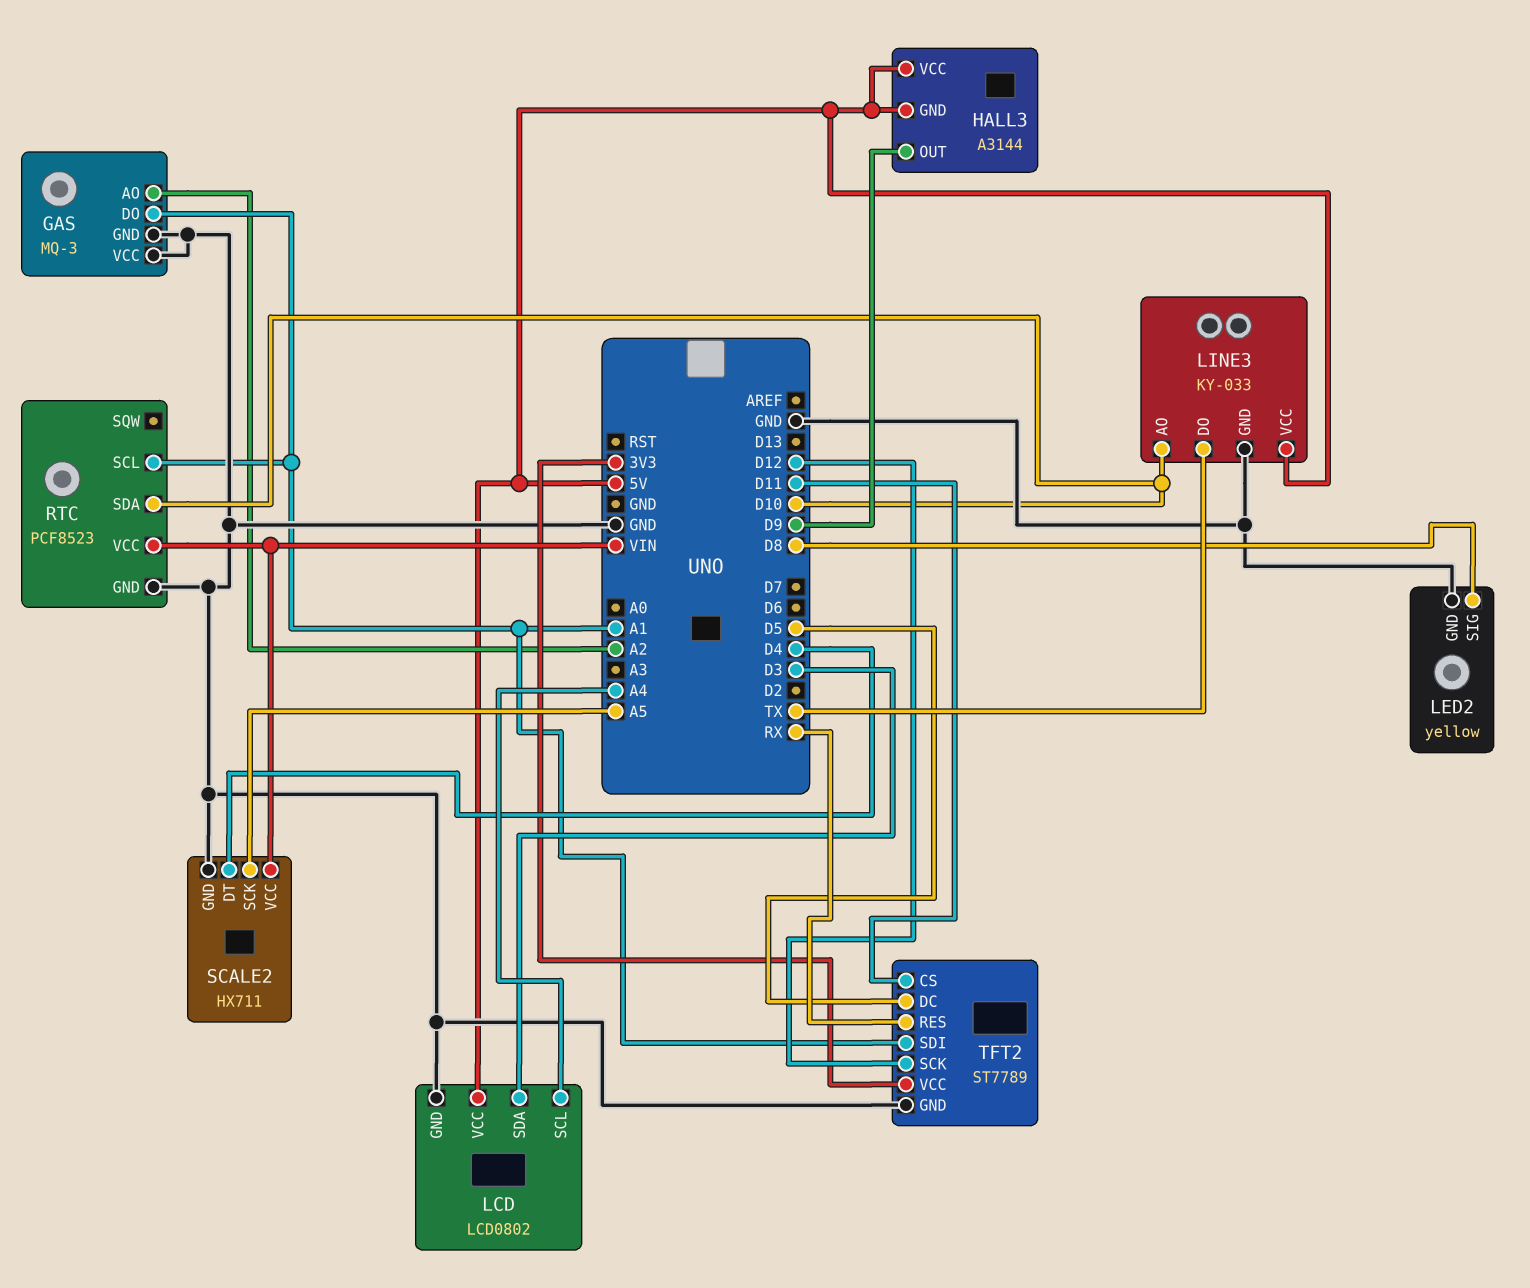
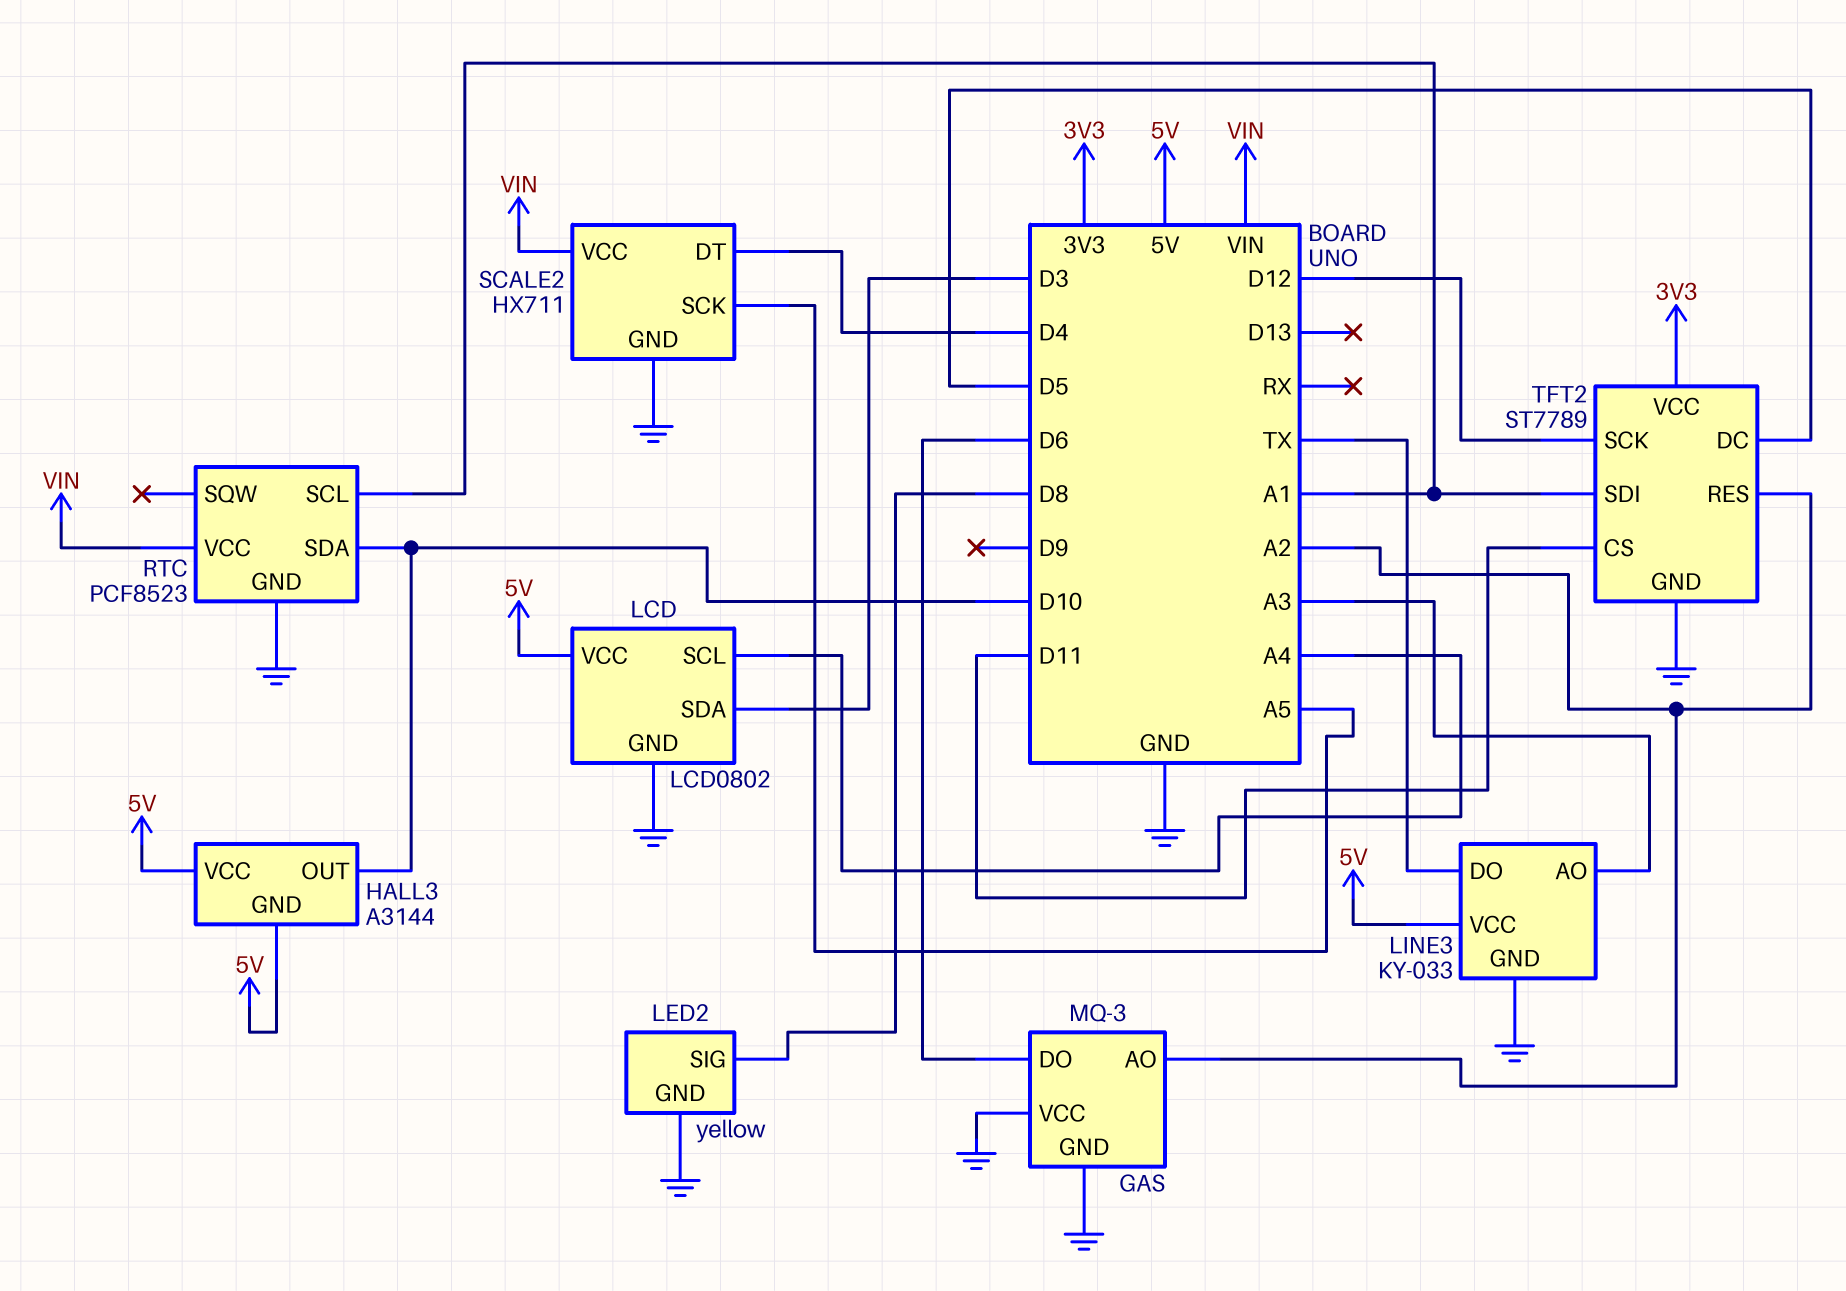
GAS pin DO: A1 -> D6
HALL3 pin OUT: D9 -> D10
LINE3 pin AO: D10 -> A3
TFT2 pin RES: RX -> A2

